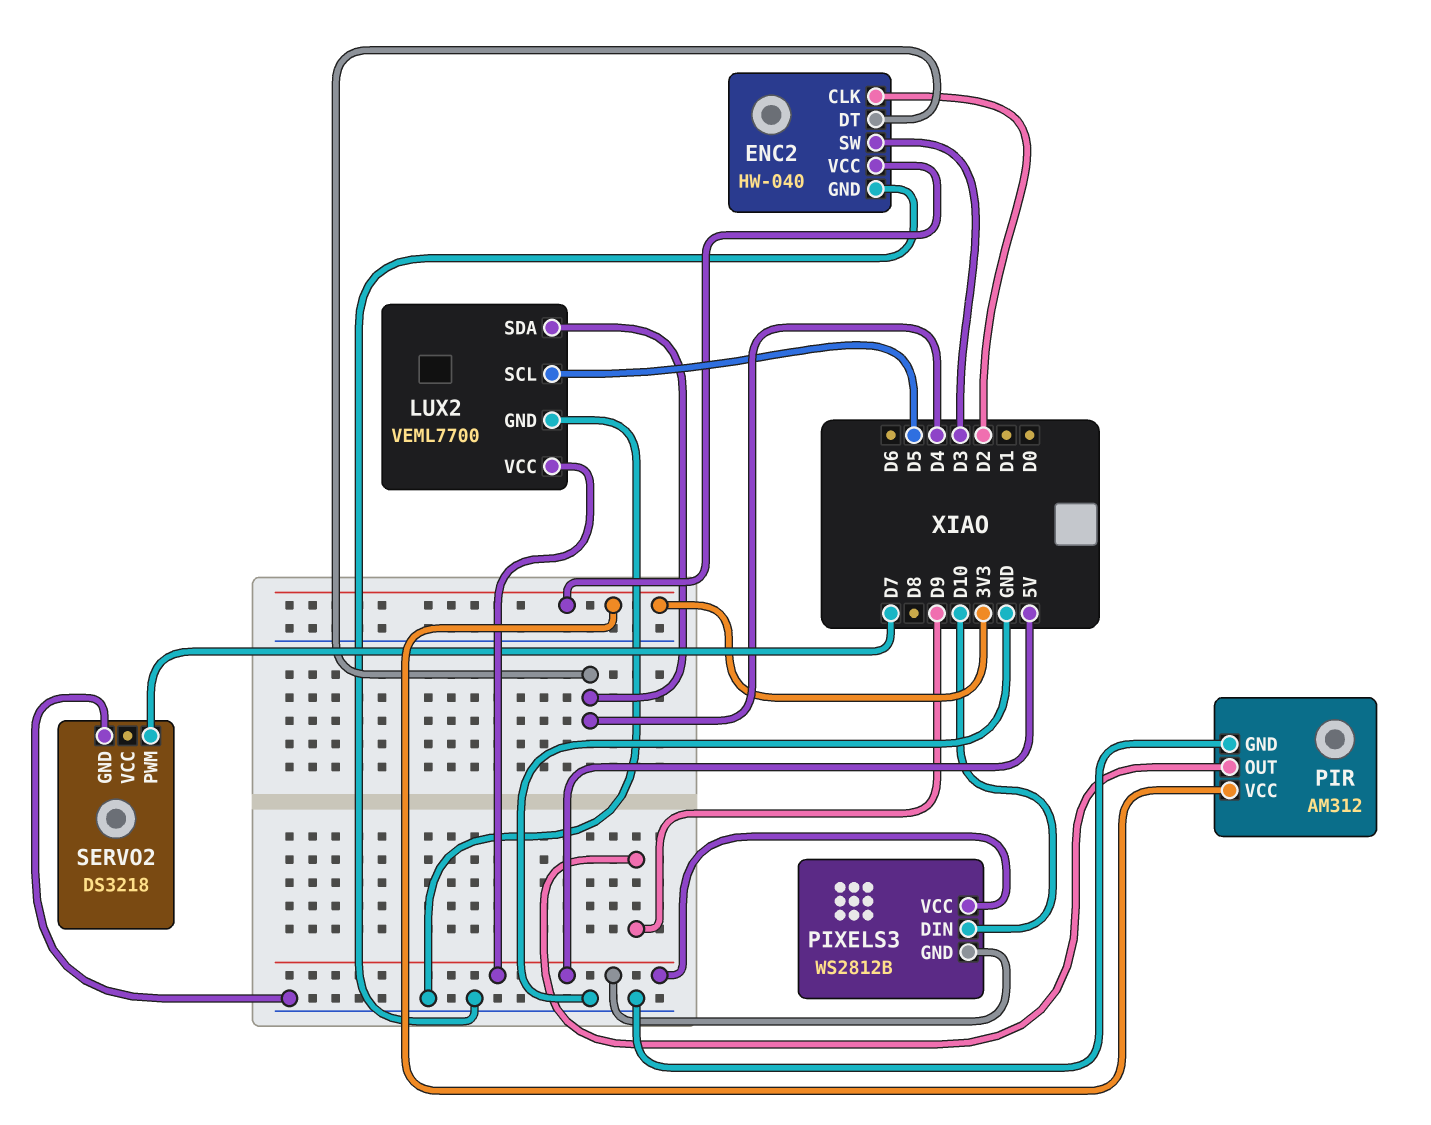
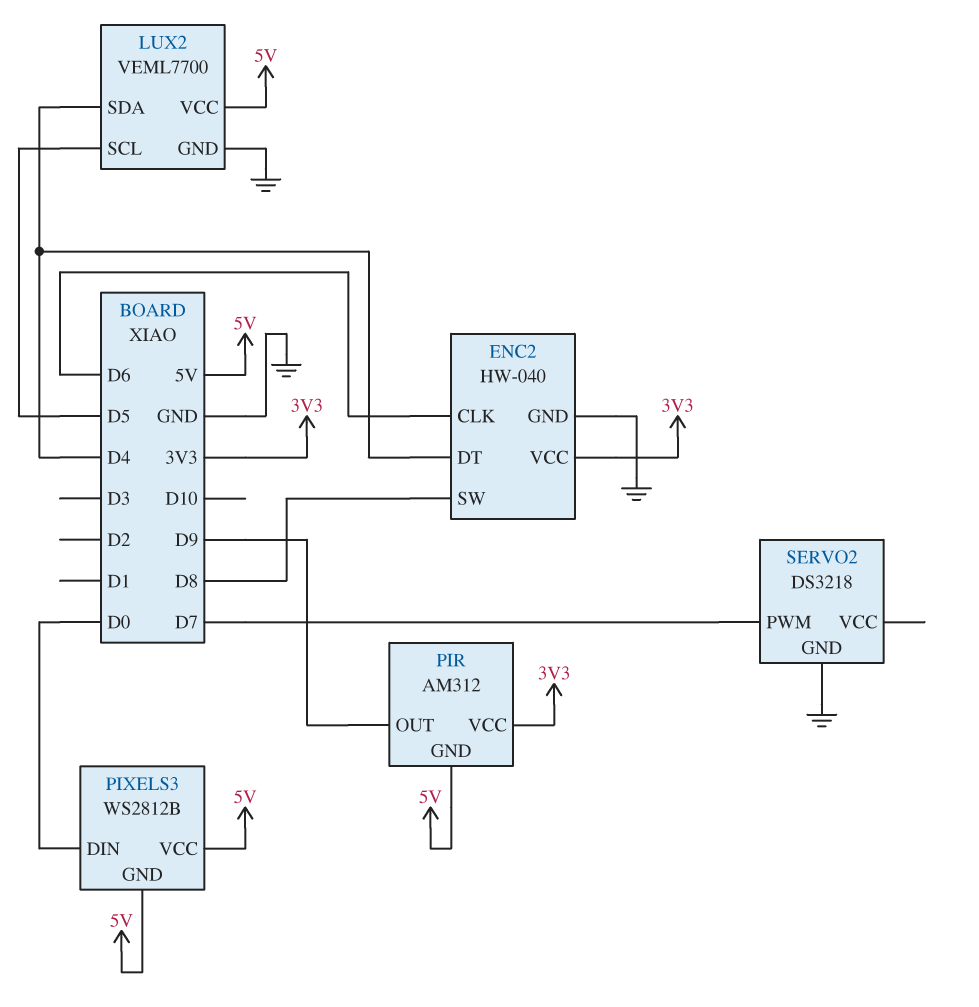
ENC2 pin CLK: D2 -> D6
ENC2 pin SW: D3 -> D8
PIR pin GND: GND -> 5V
PIXELS3 pin DIN: D10 -> D0

